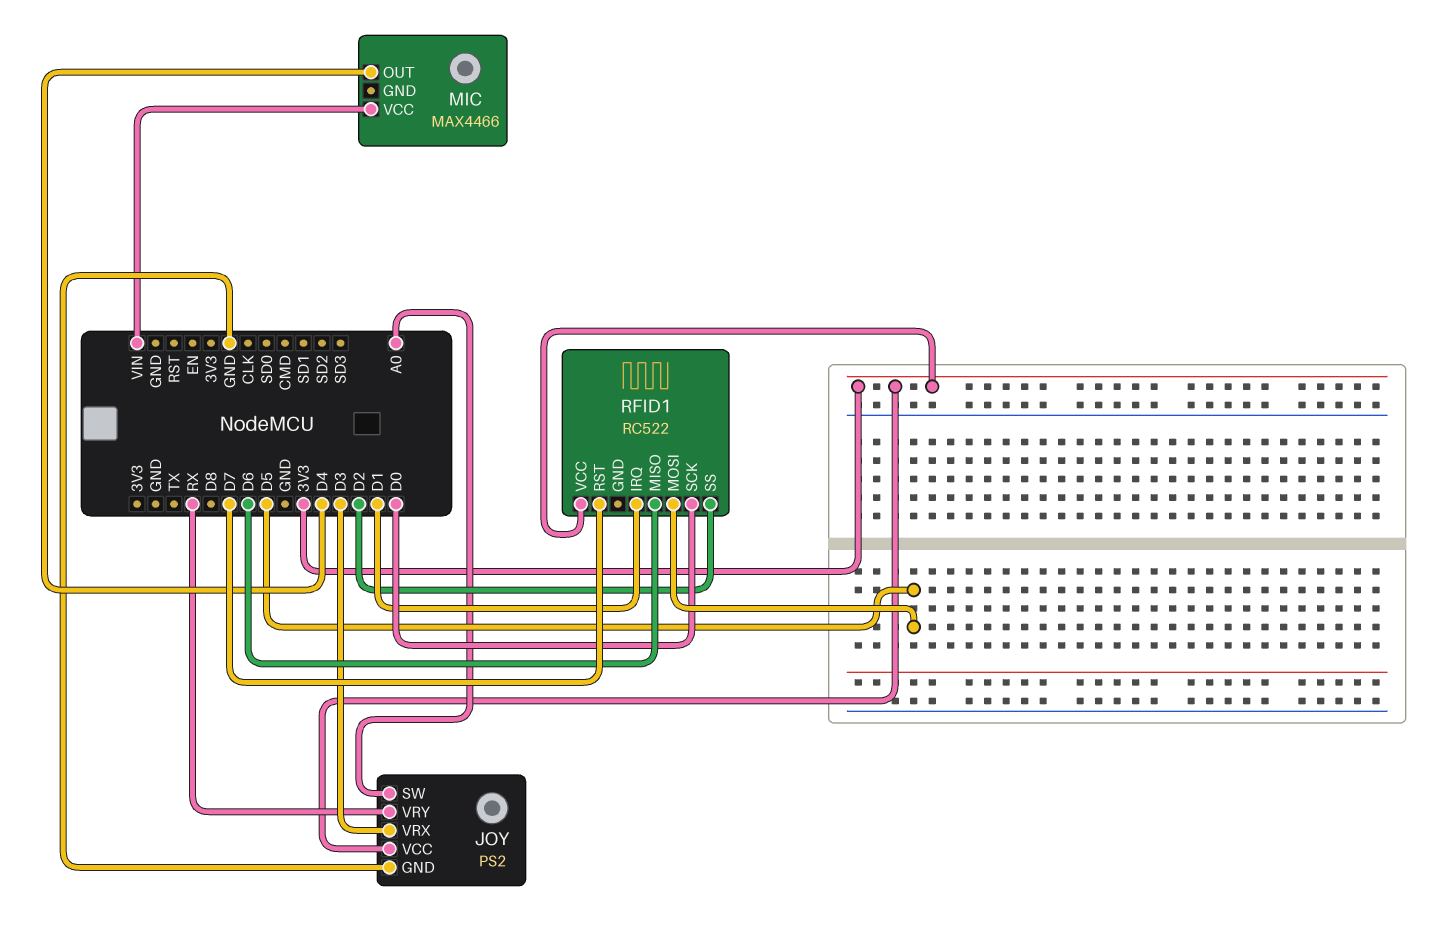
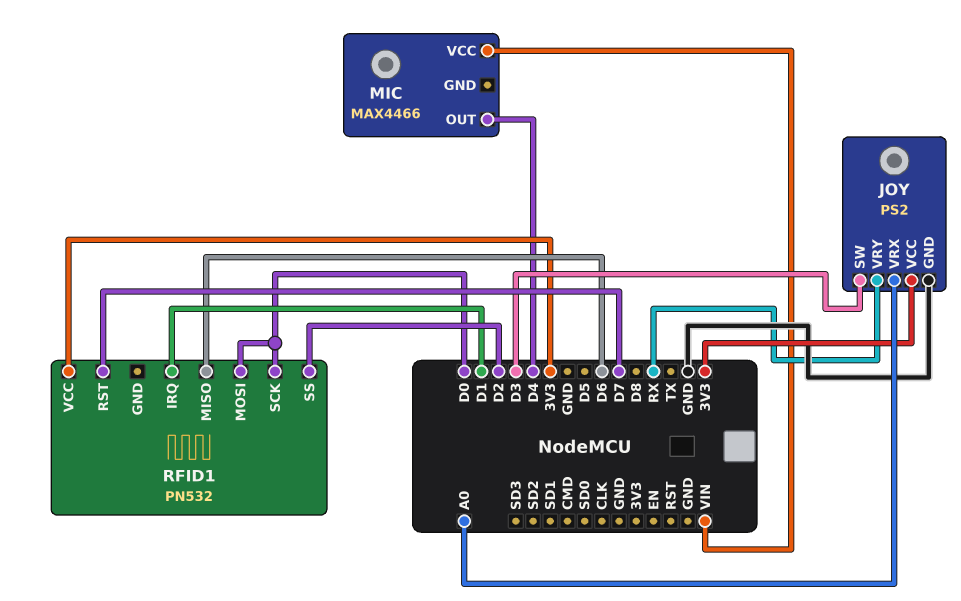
JOY pin SW: A0 -> D3
JOY pin VRX: D3 -> A0
RFID1: RC522 -> PN532
RFID1 pin MOSI: D5 -> D0

